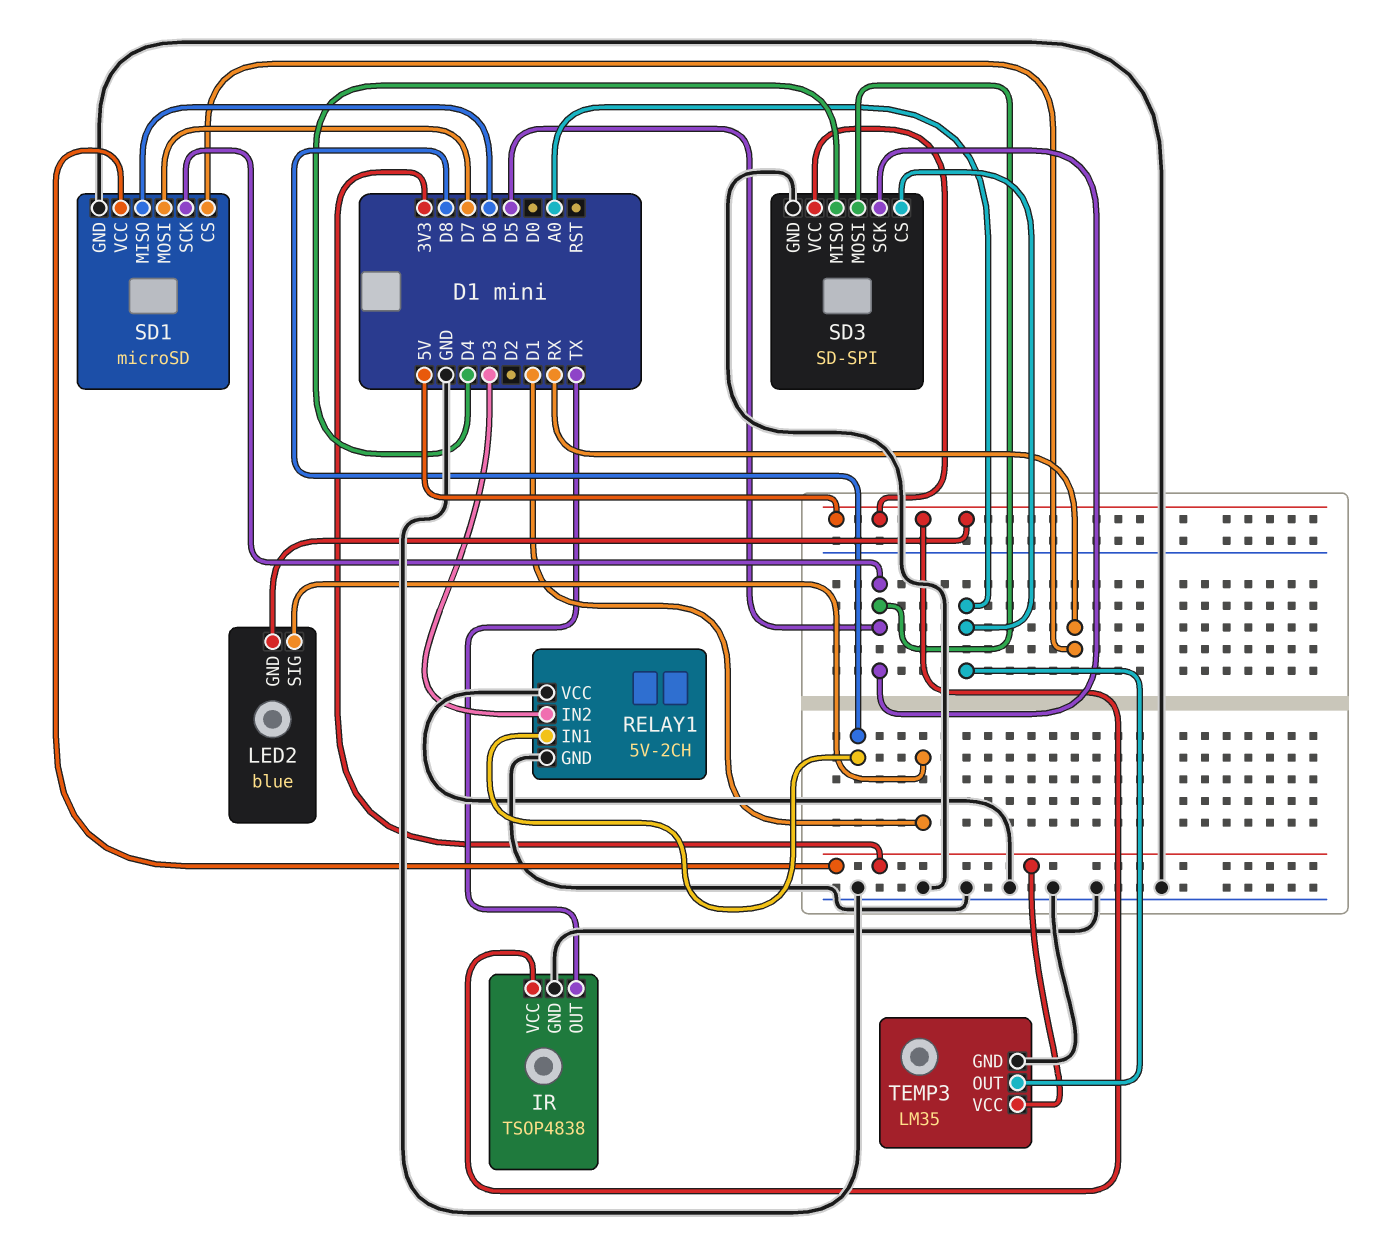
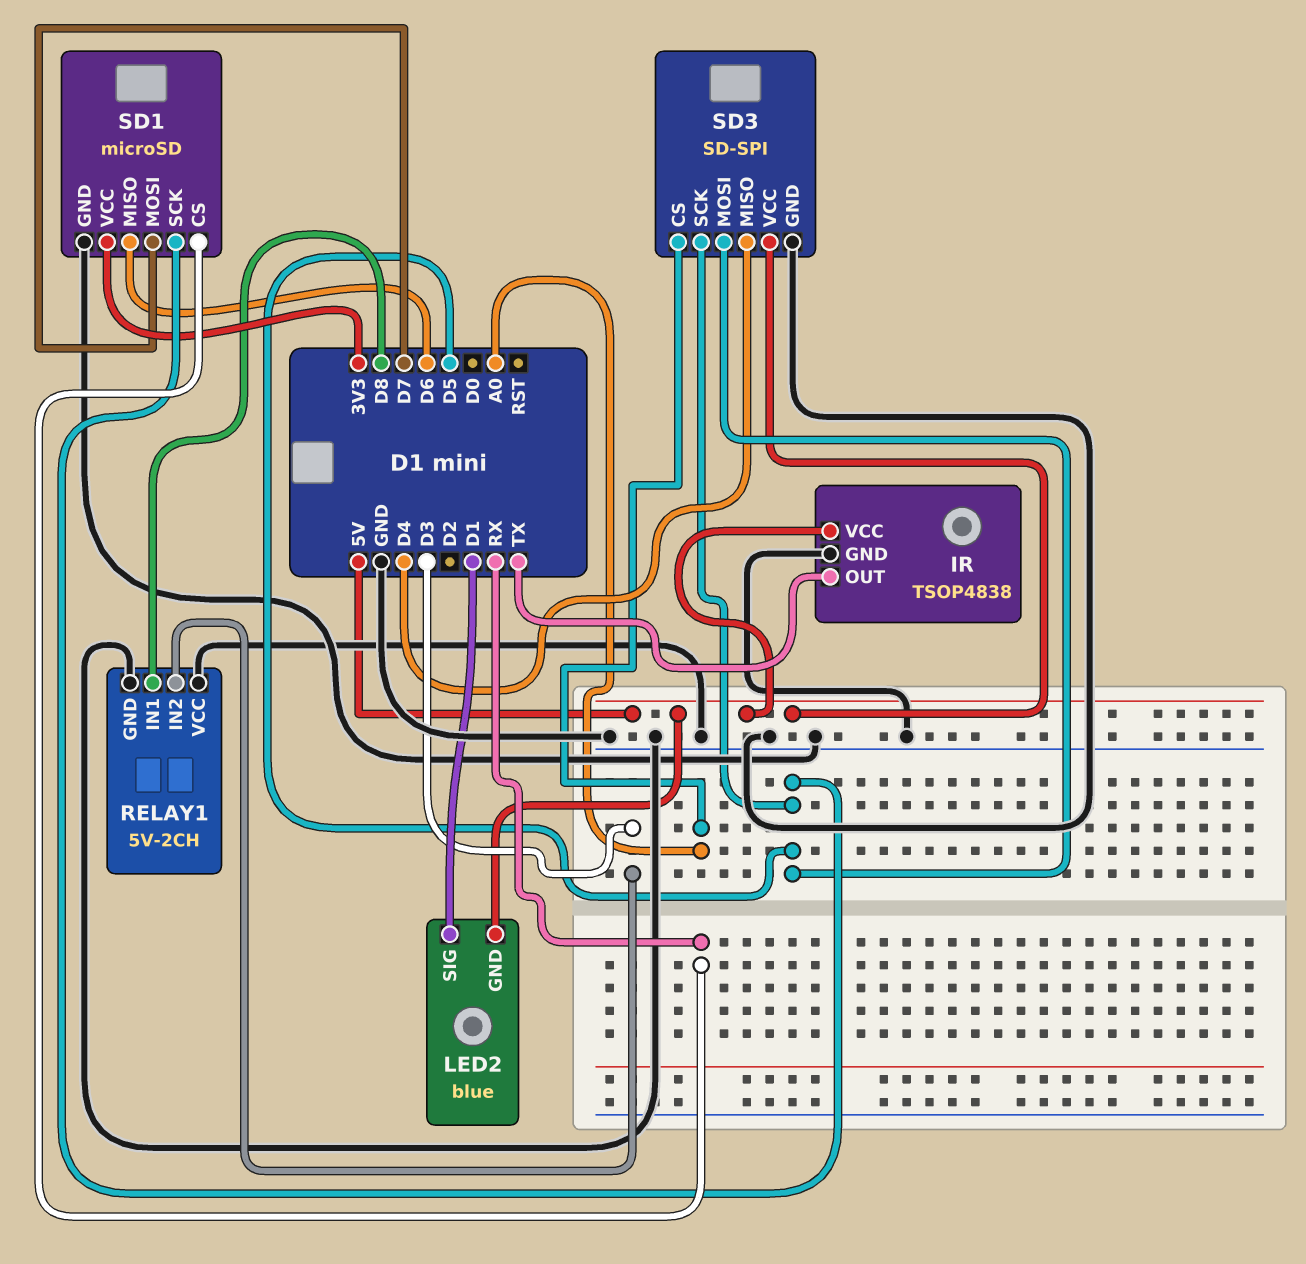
TEMP3: LM35 -> none
TEMP3 pin GND: GND -> none
TEMP3 pin OUT: A0 -> none
TEMP3 pin VCC: 3V3 -> none

